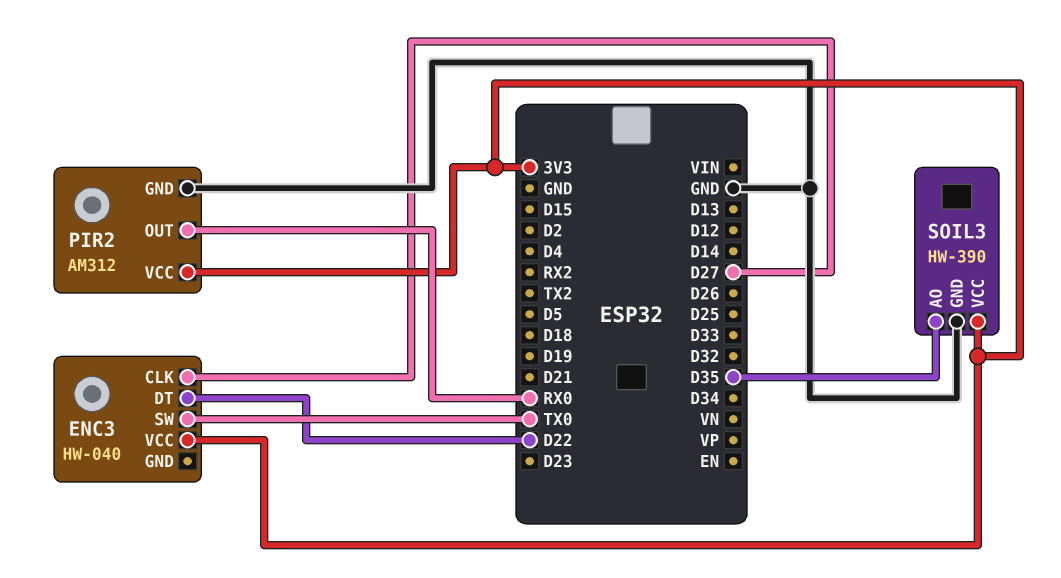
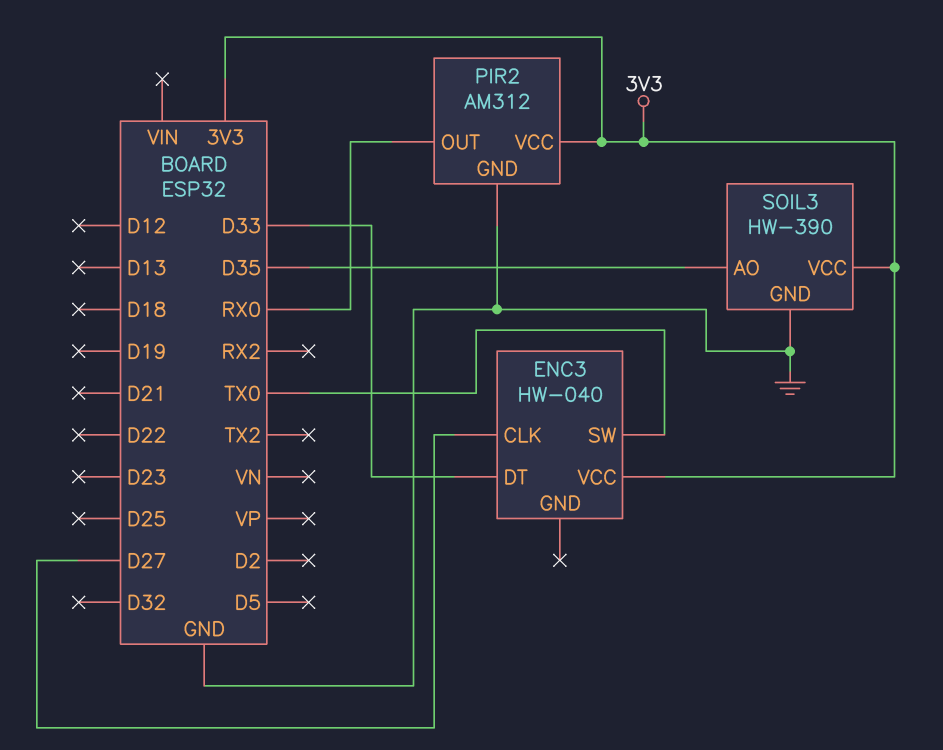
ENC3 pin DT: D22 -> D33

